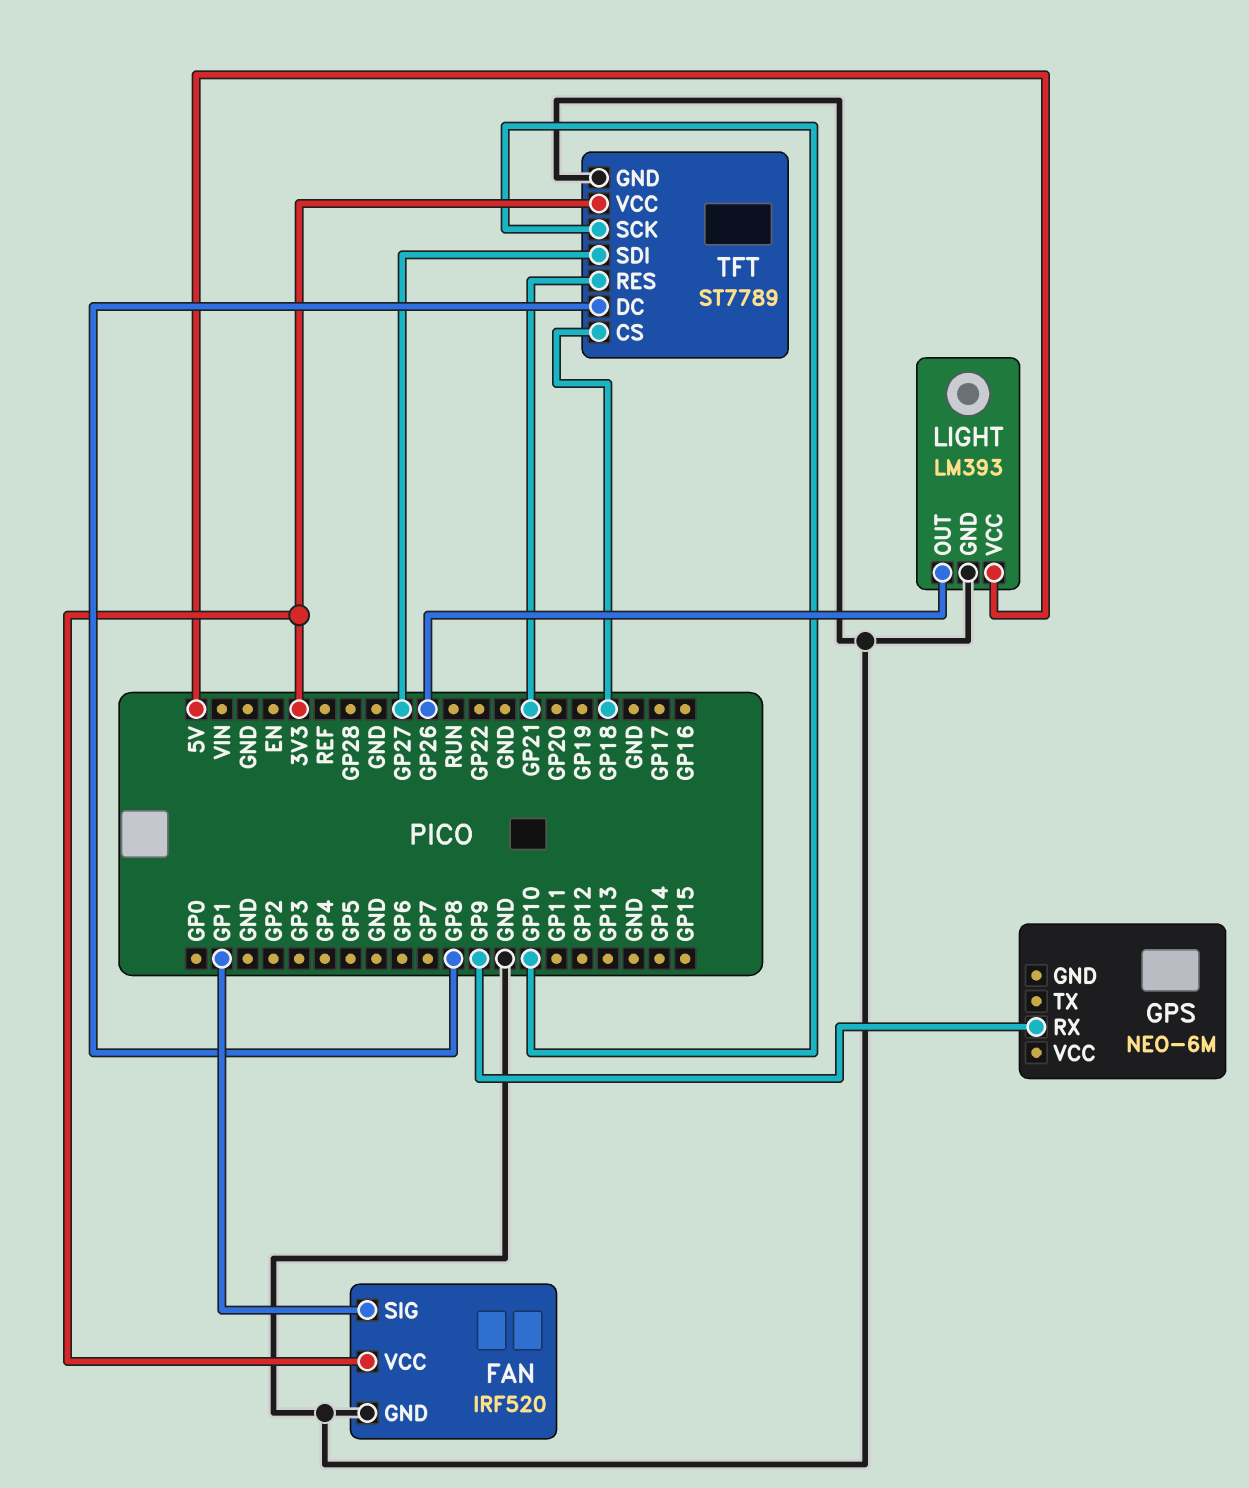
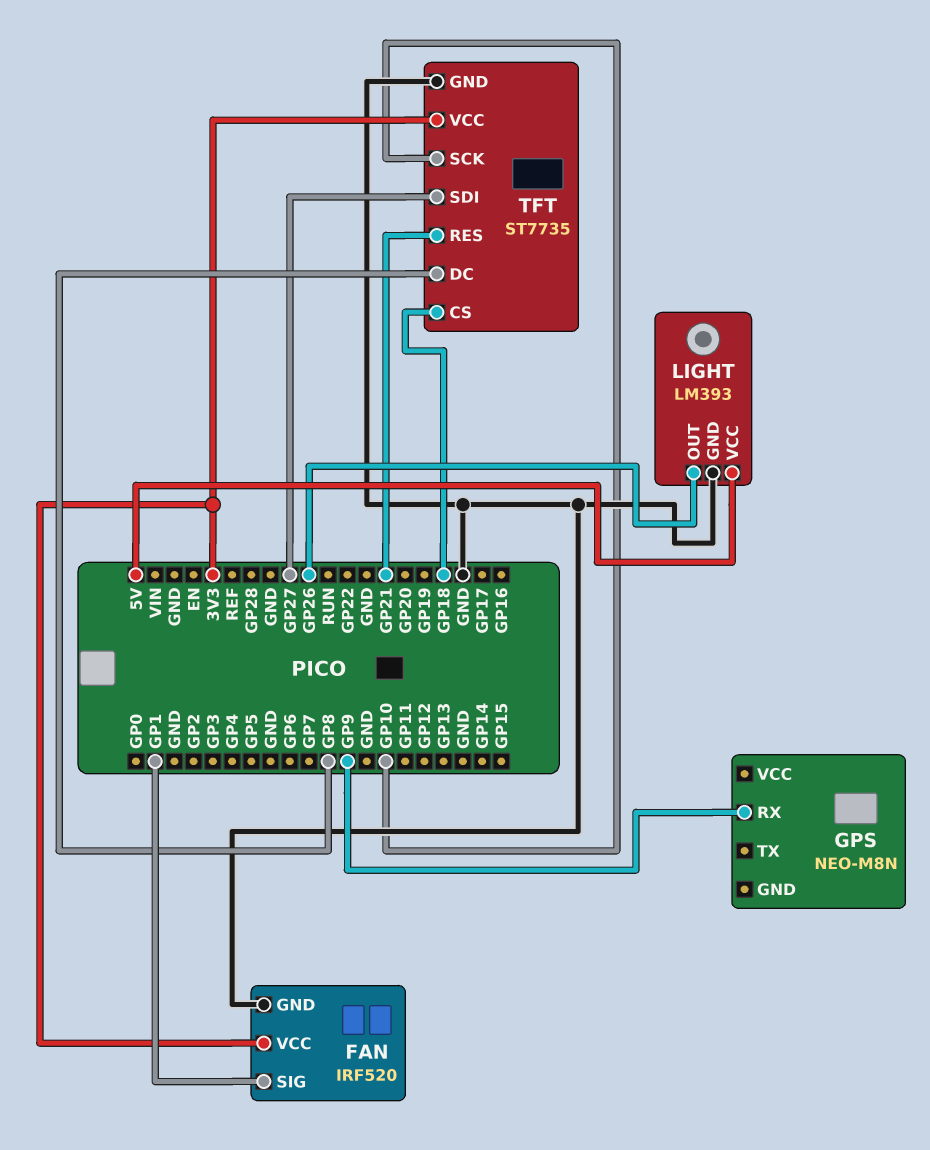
GPS: NEO-6M -> NEO-M8N
TFT: ST7789 -> ST7735

